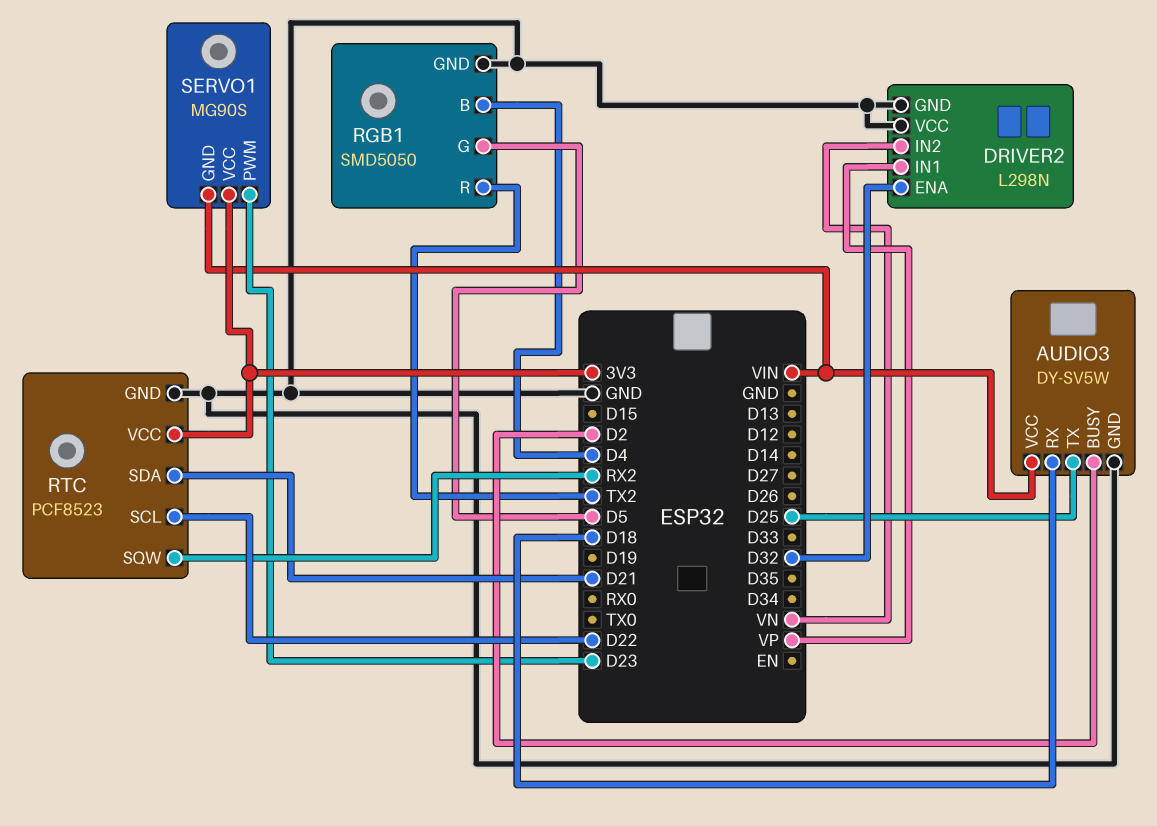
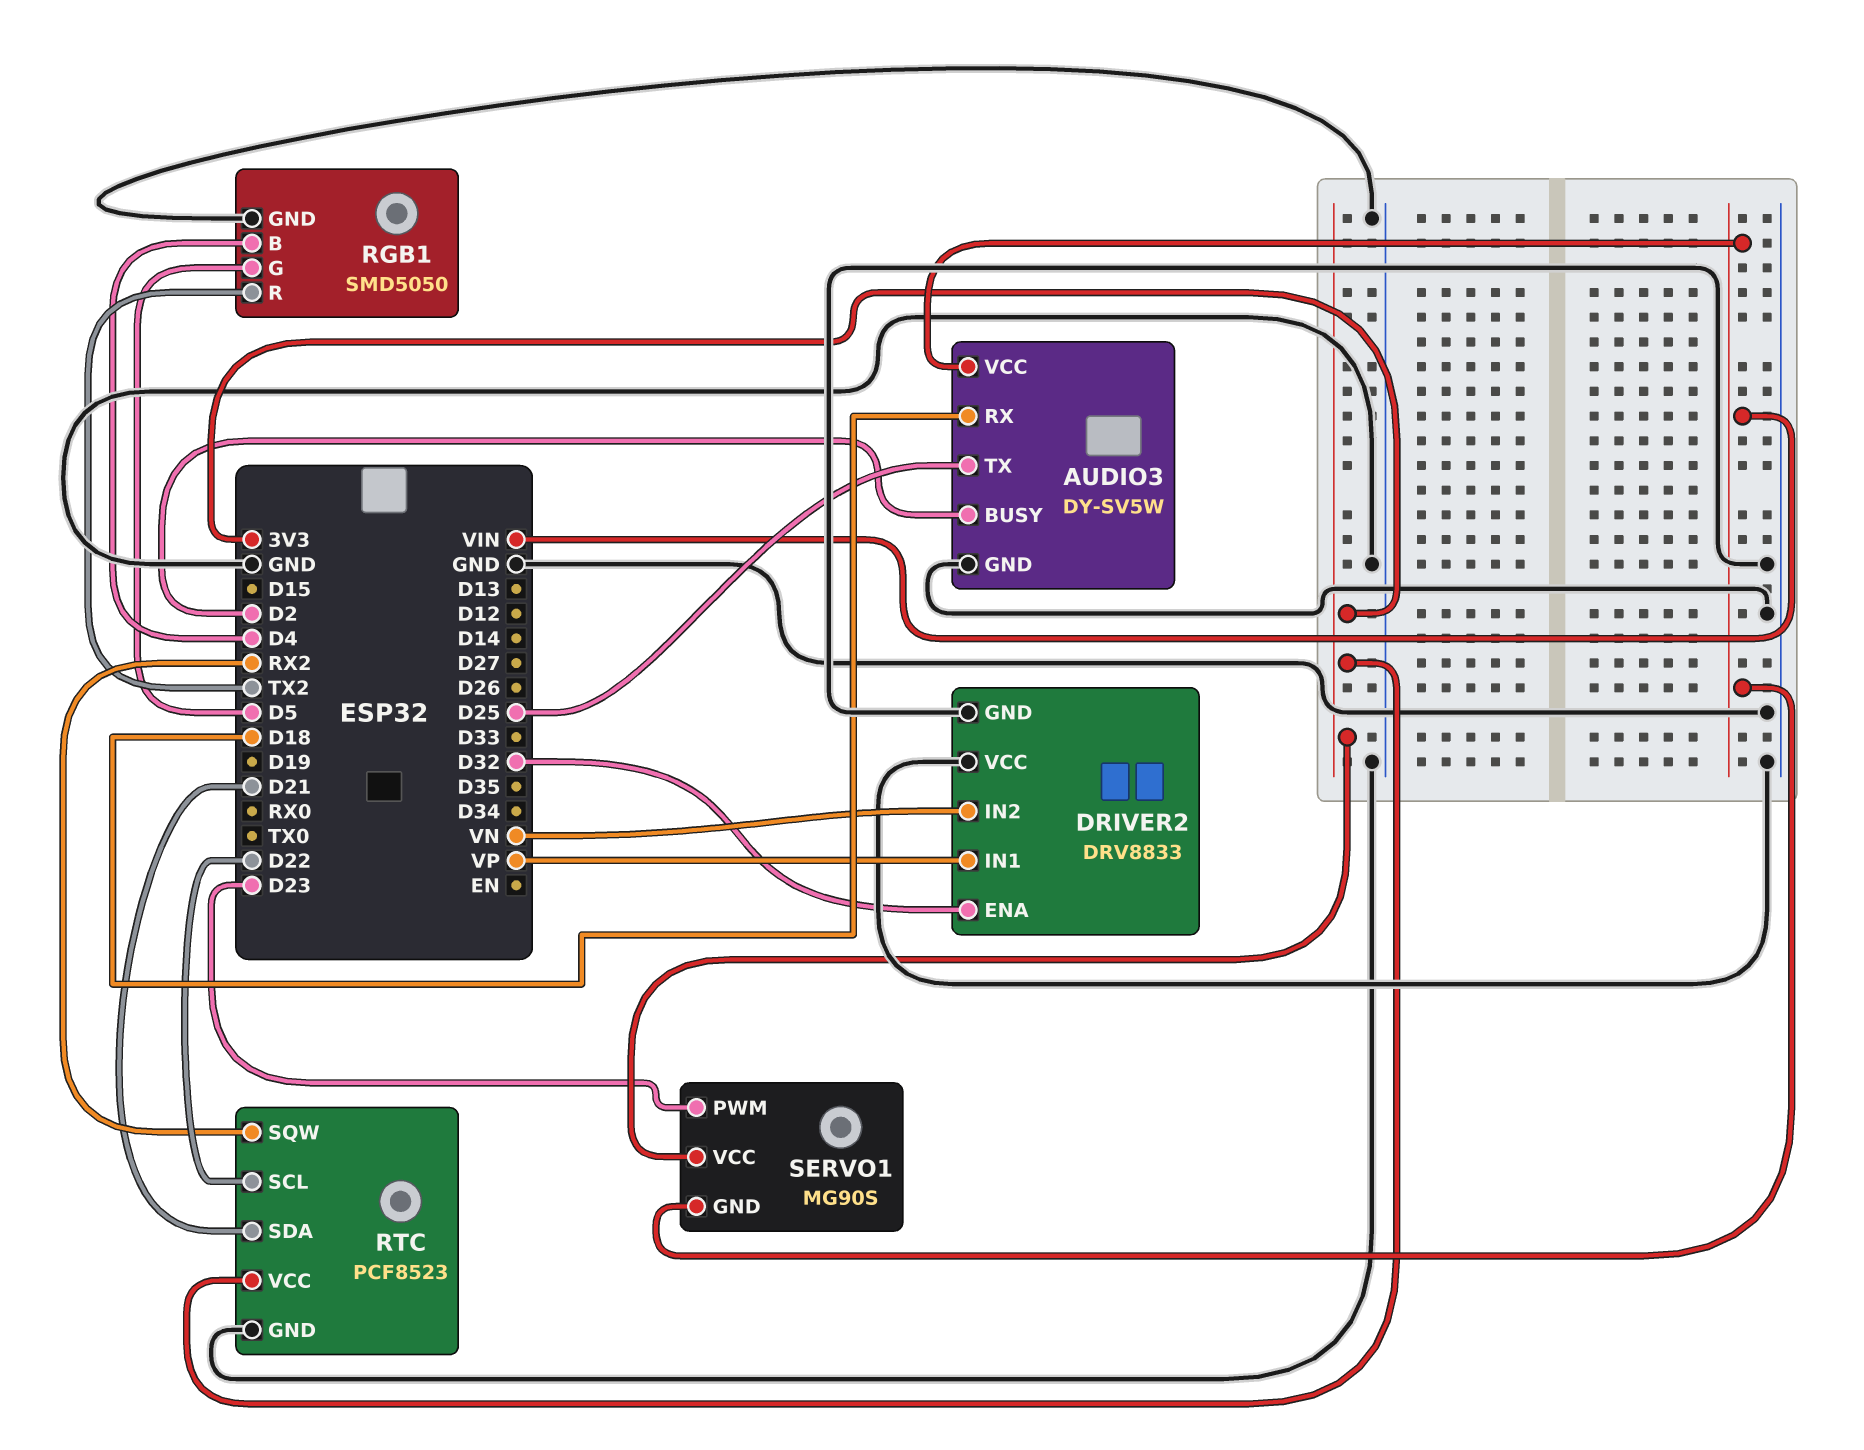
DRIVER2: L298N -> DRV8833

